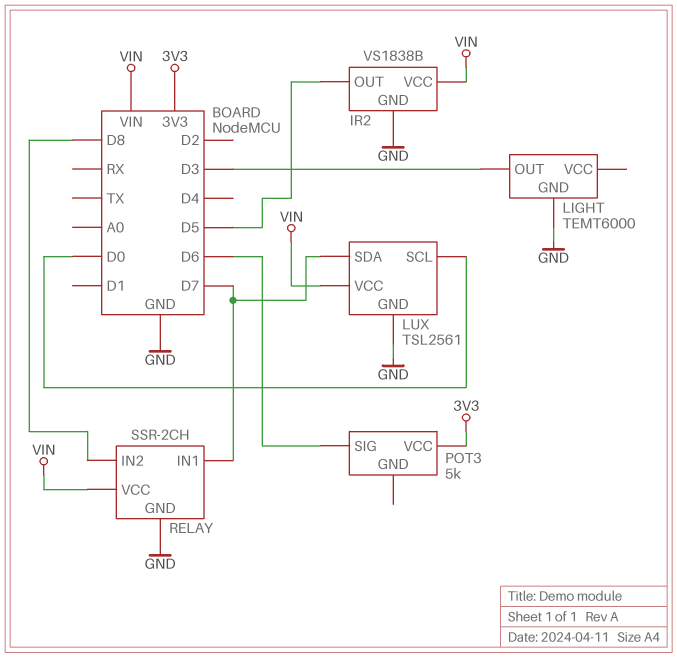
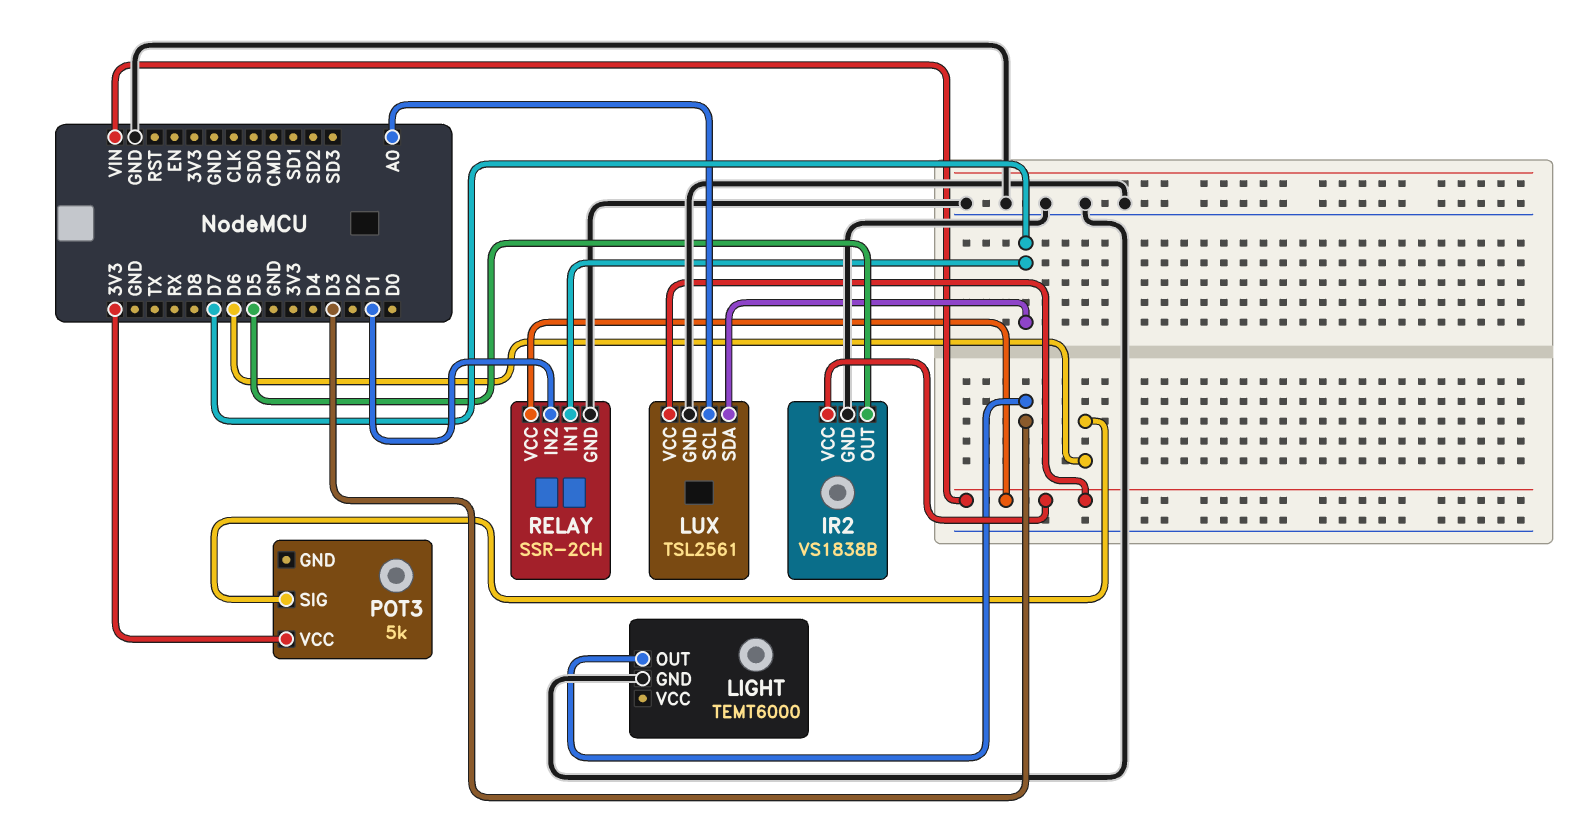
LUX pin SCL: D0 -> A0
RELAY pin IN2: D8 -> D1

